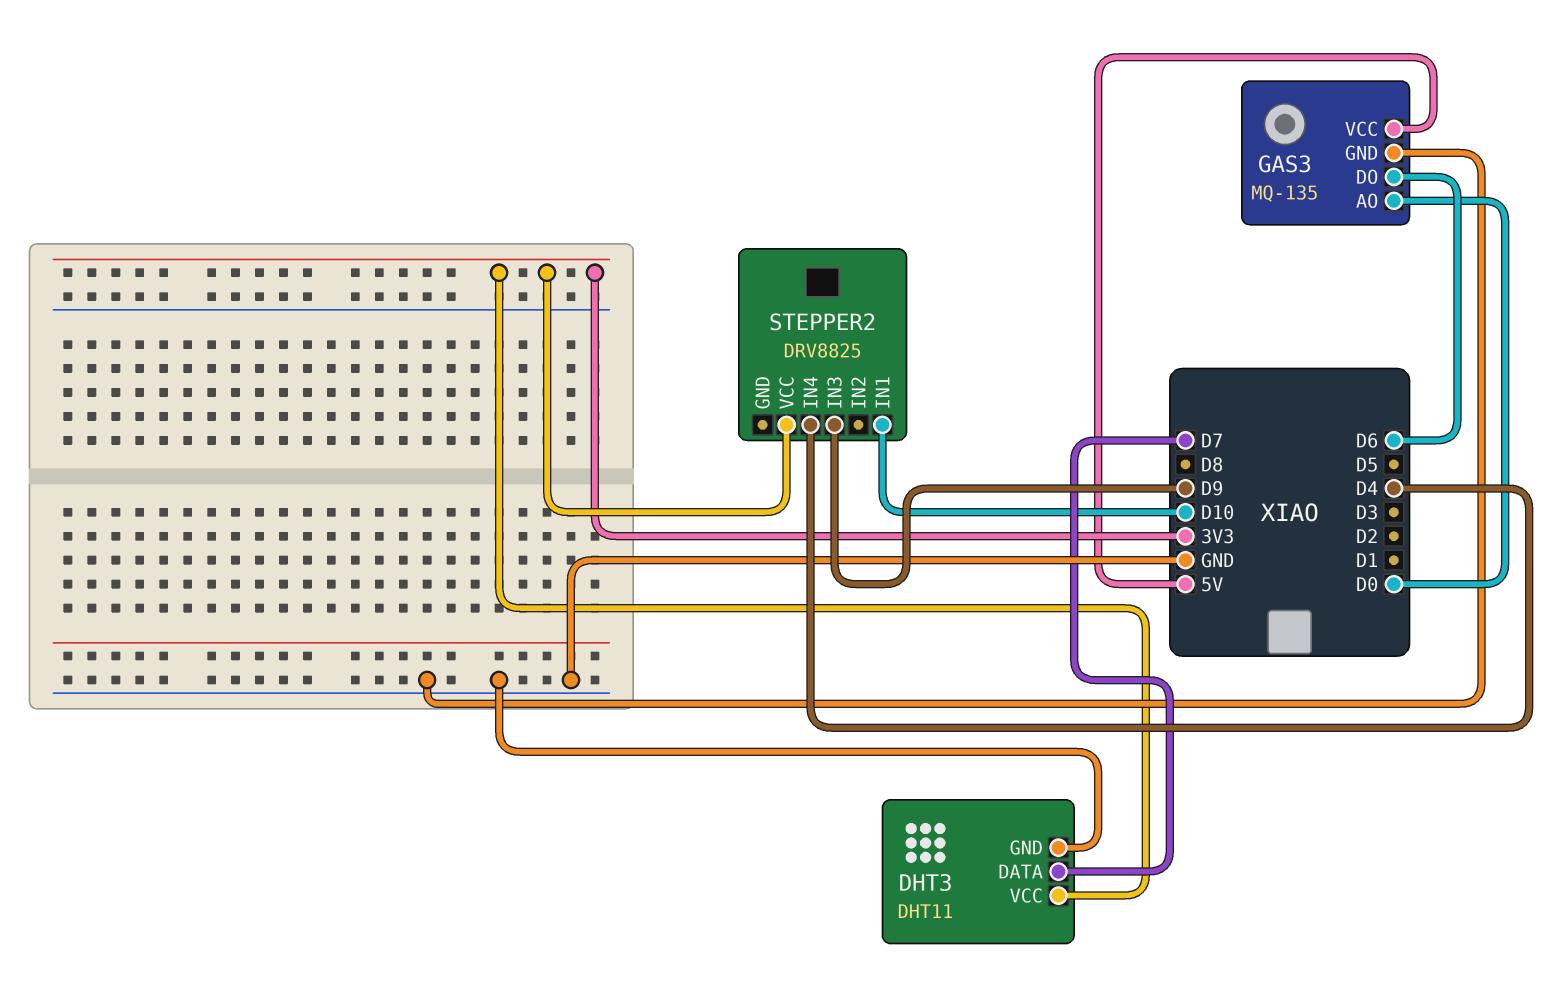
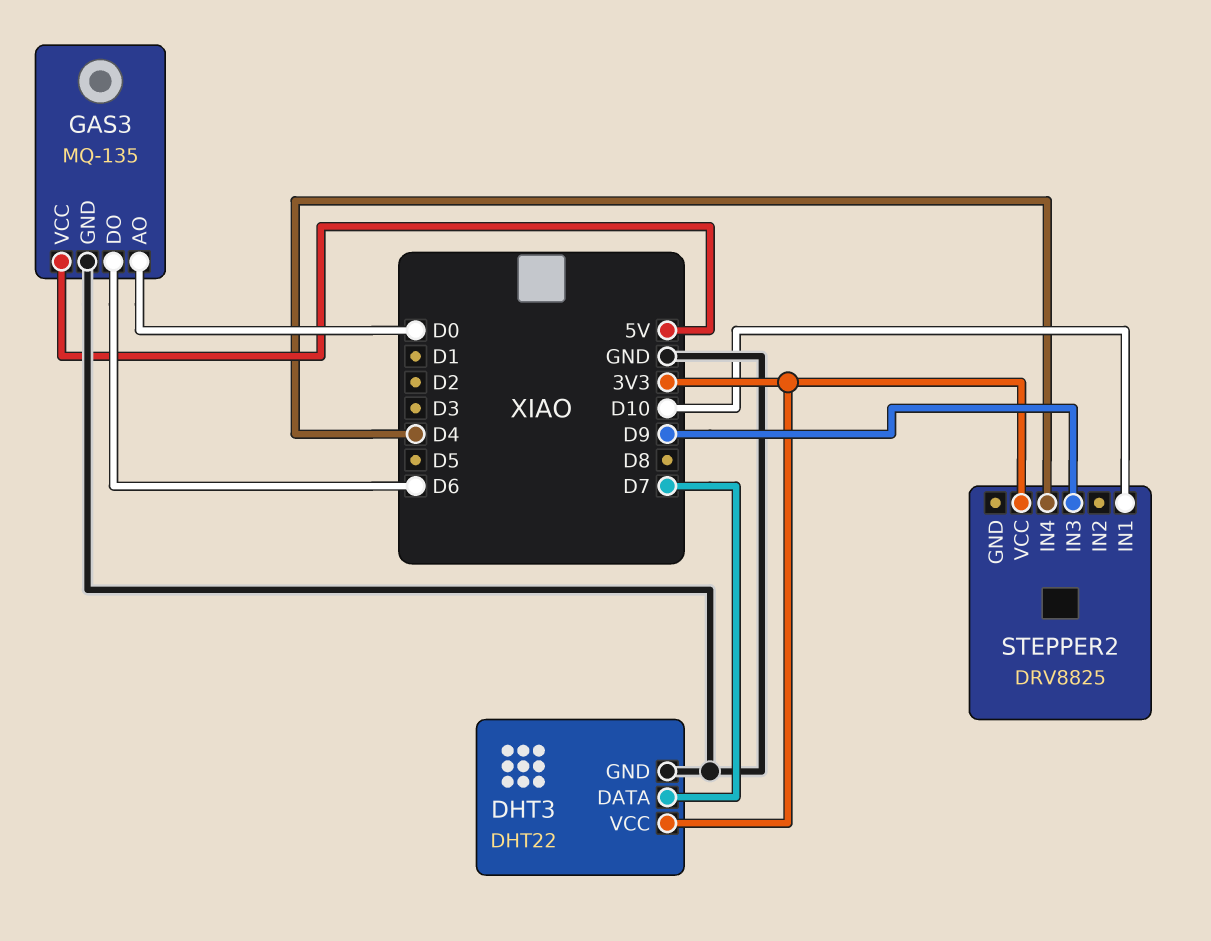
DHT3: DHT11 -> DHT22

